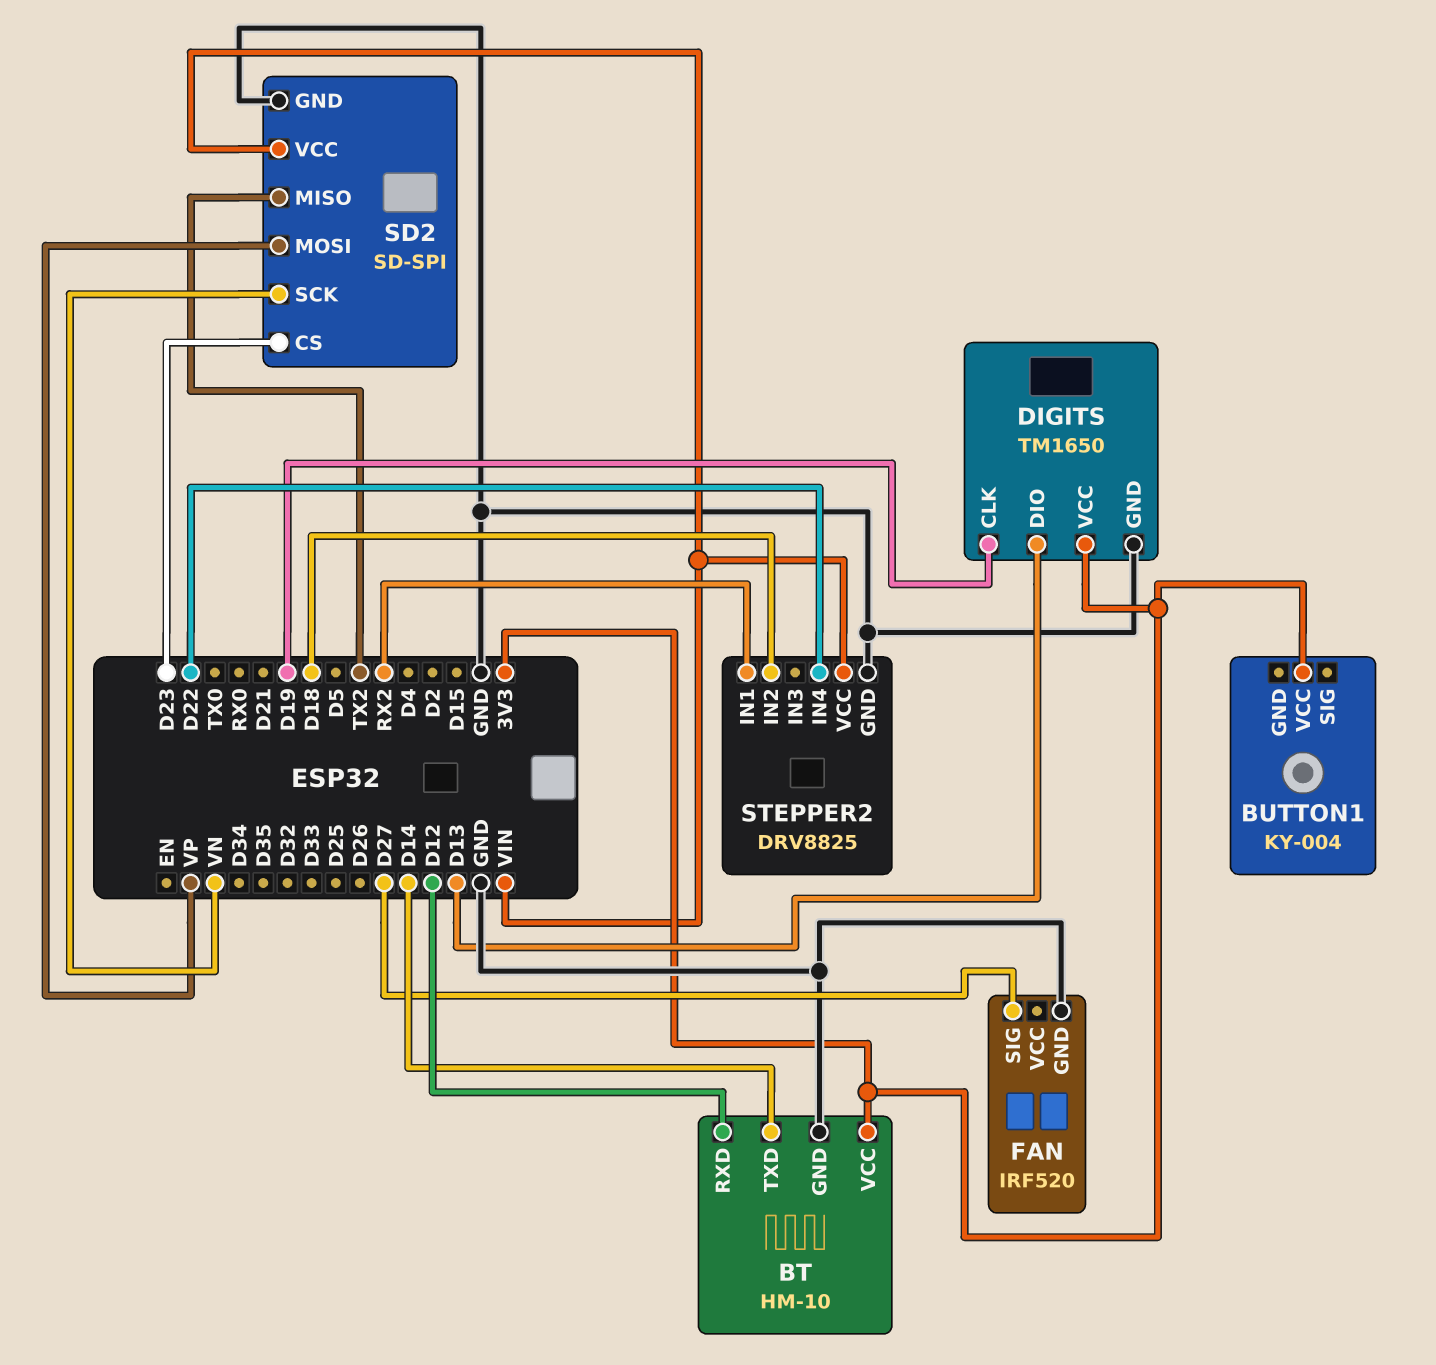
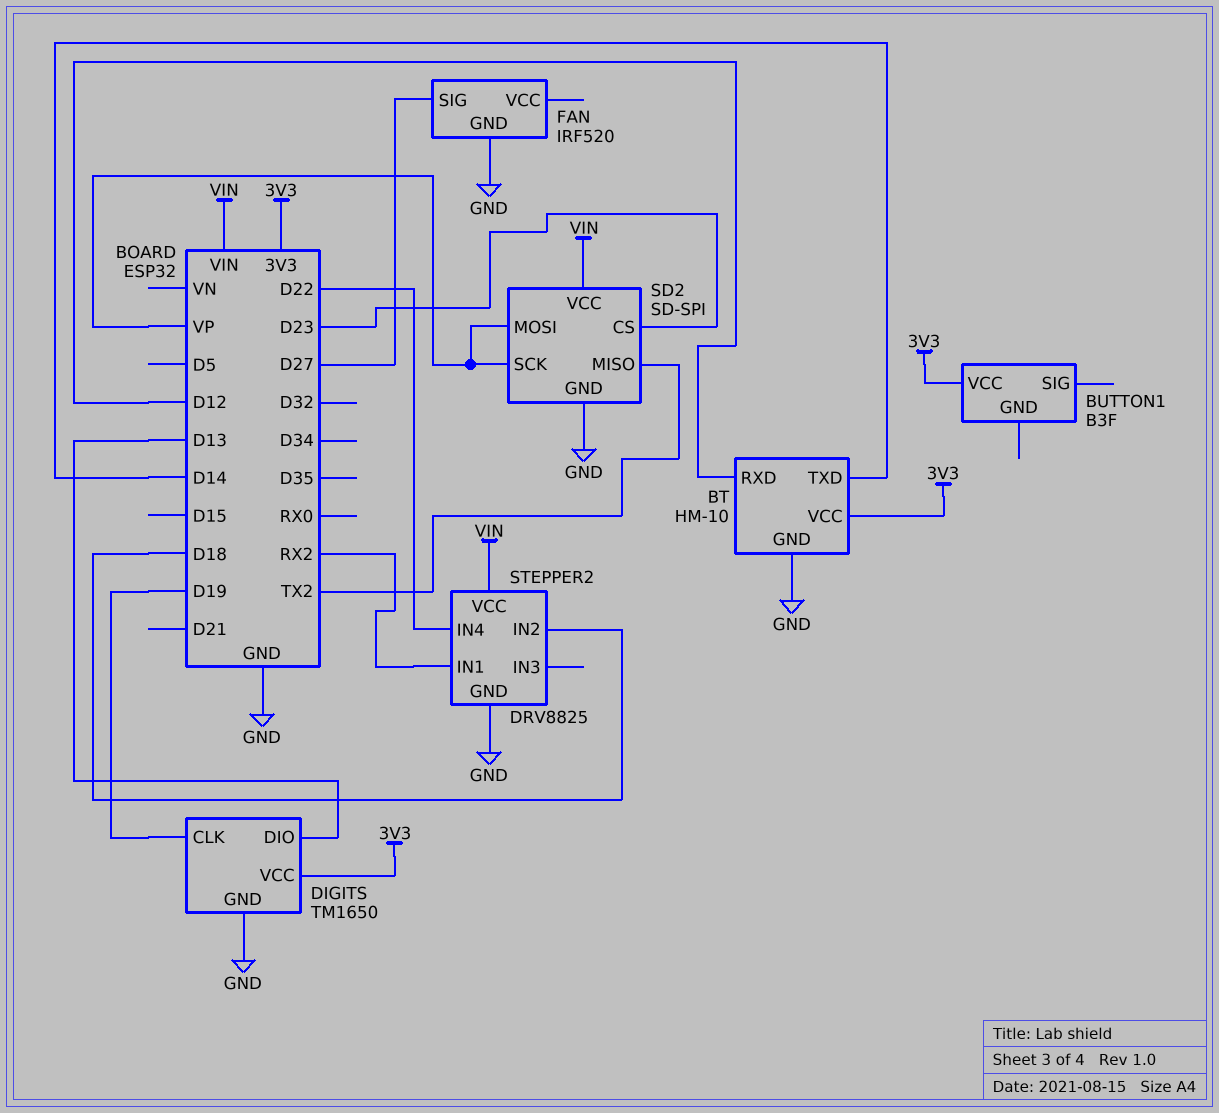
BUTTON1: KY-004 -> B3F
SD2 pin SCK: VN -> VP

